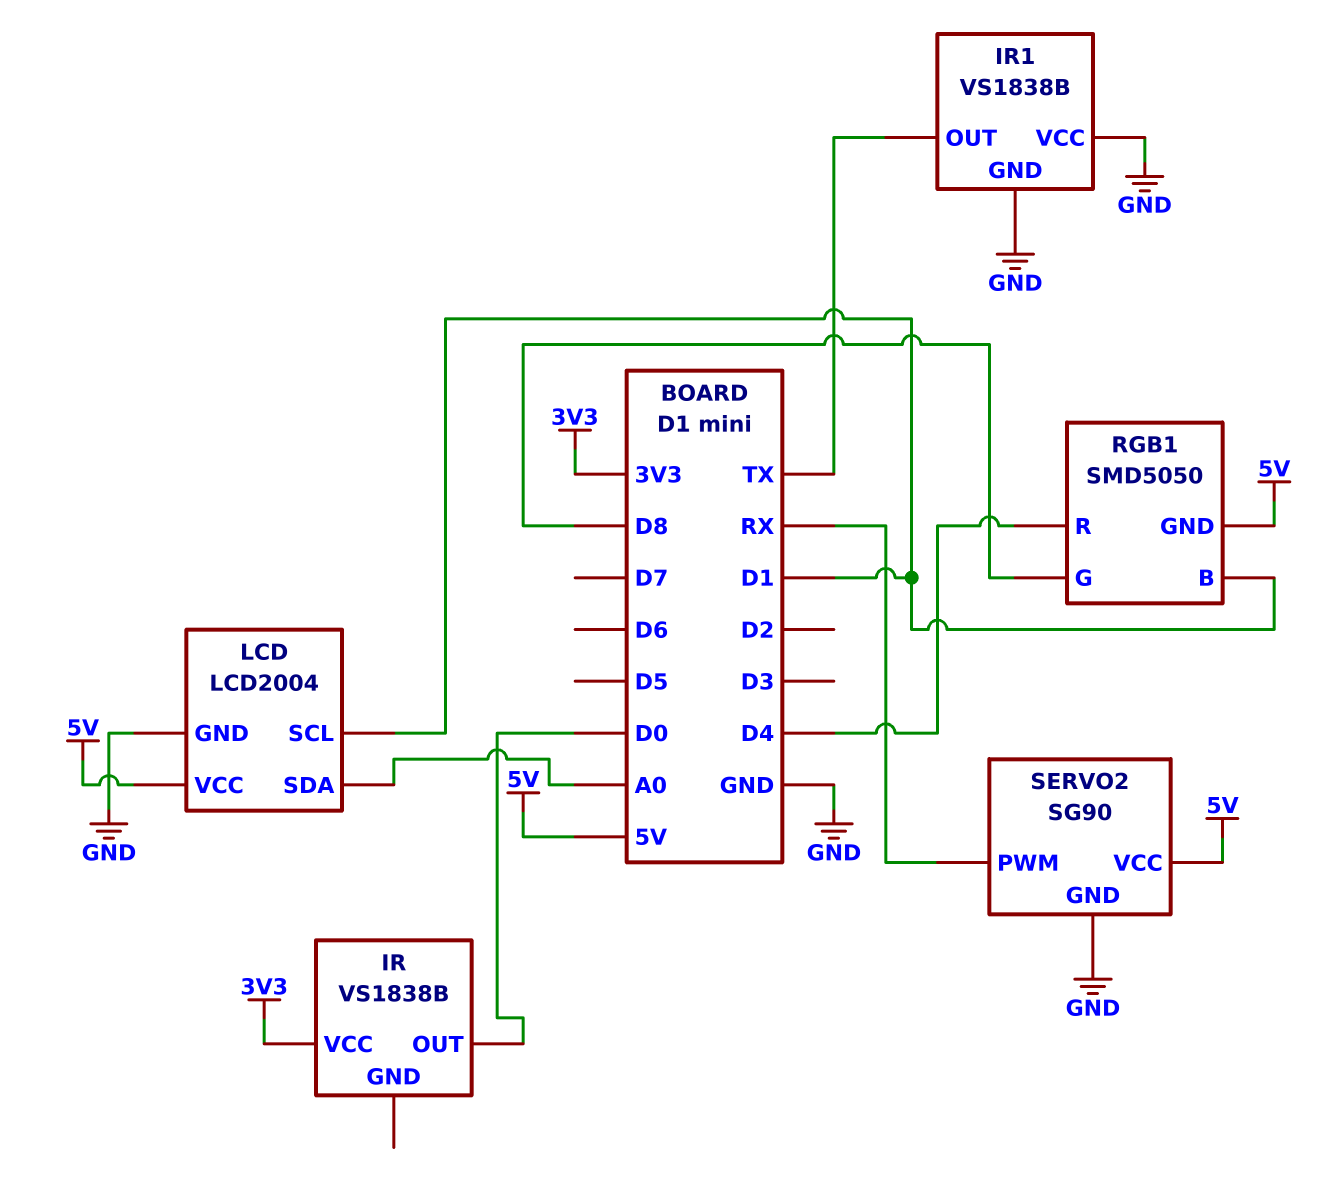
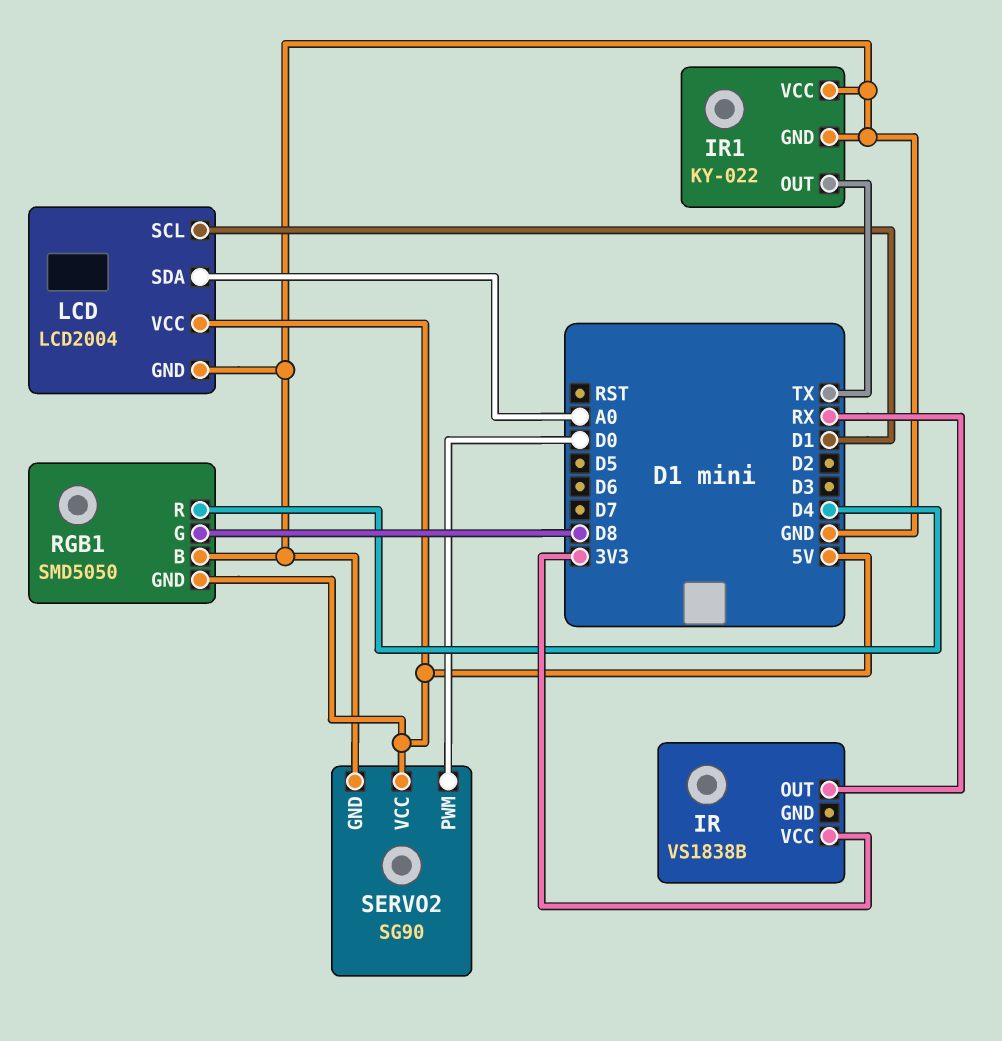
IR pin OUT: D0 -> RX
IR1: VS1838B -> KY-022
RGB1 pin B: D1 -> GND
SERVO2 pin PWM: RX -> D0

